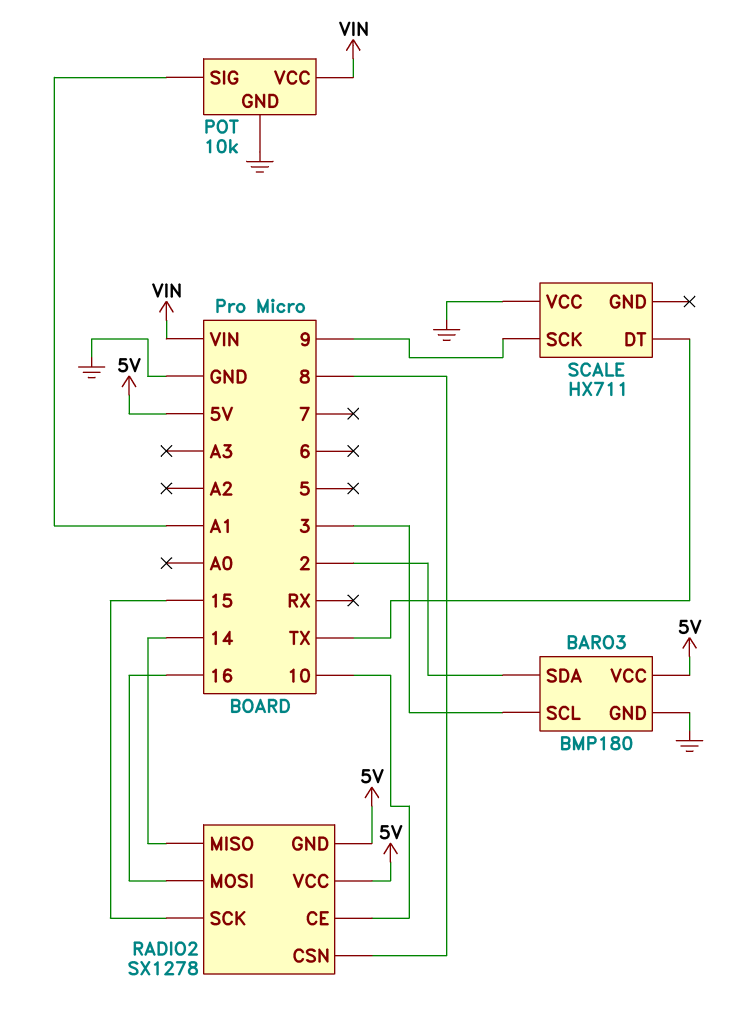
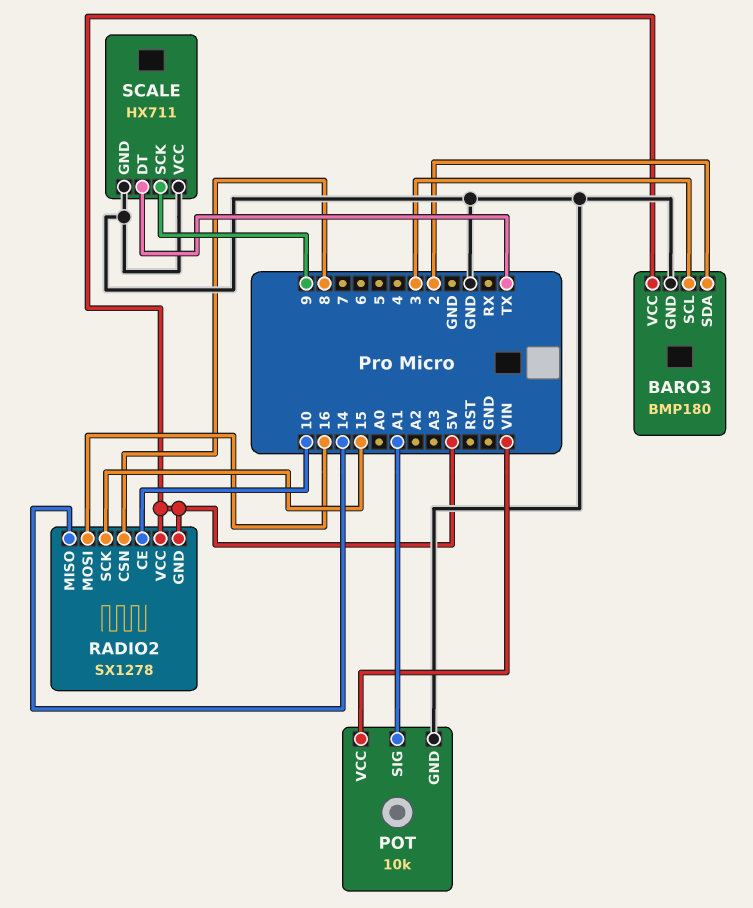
SCALE pin GND: none -> GND

